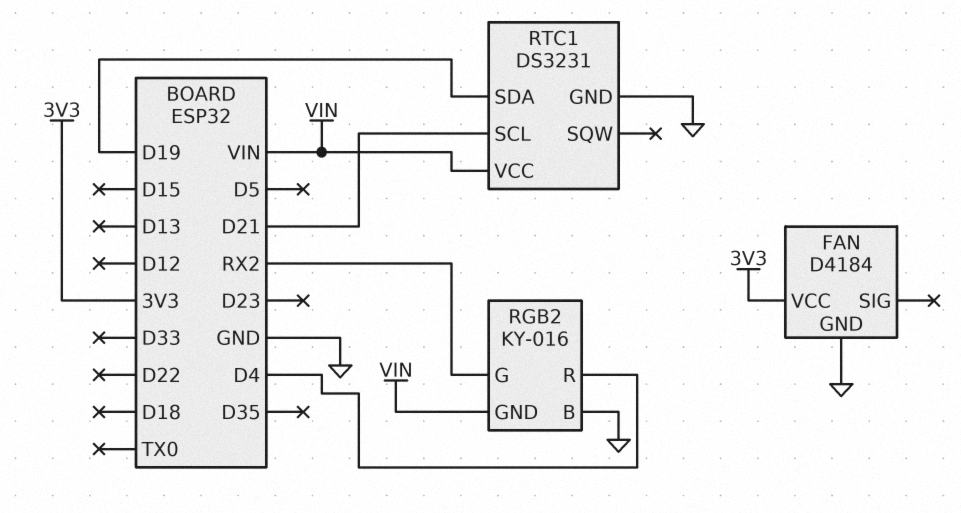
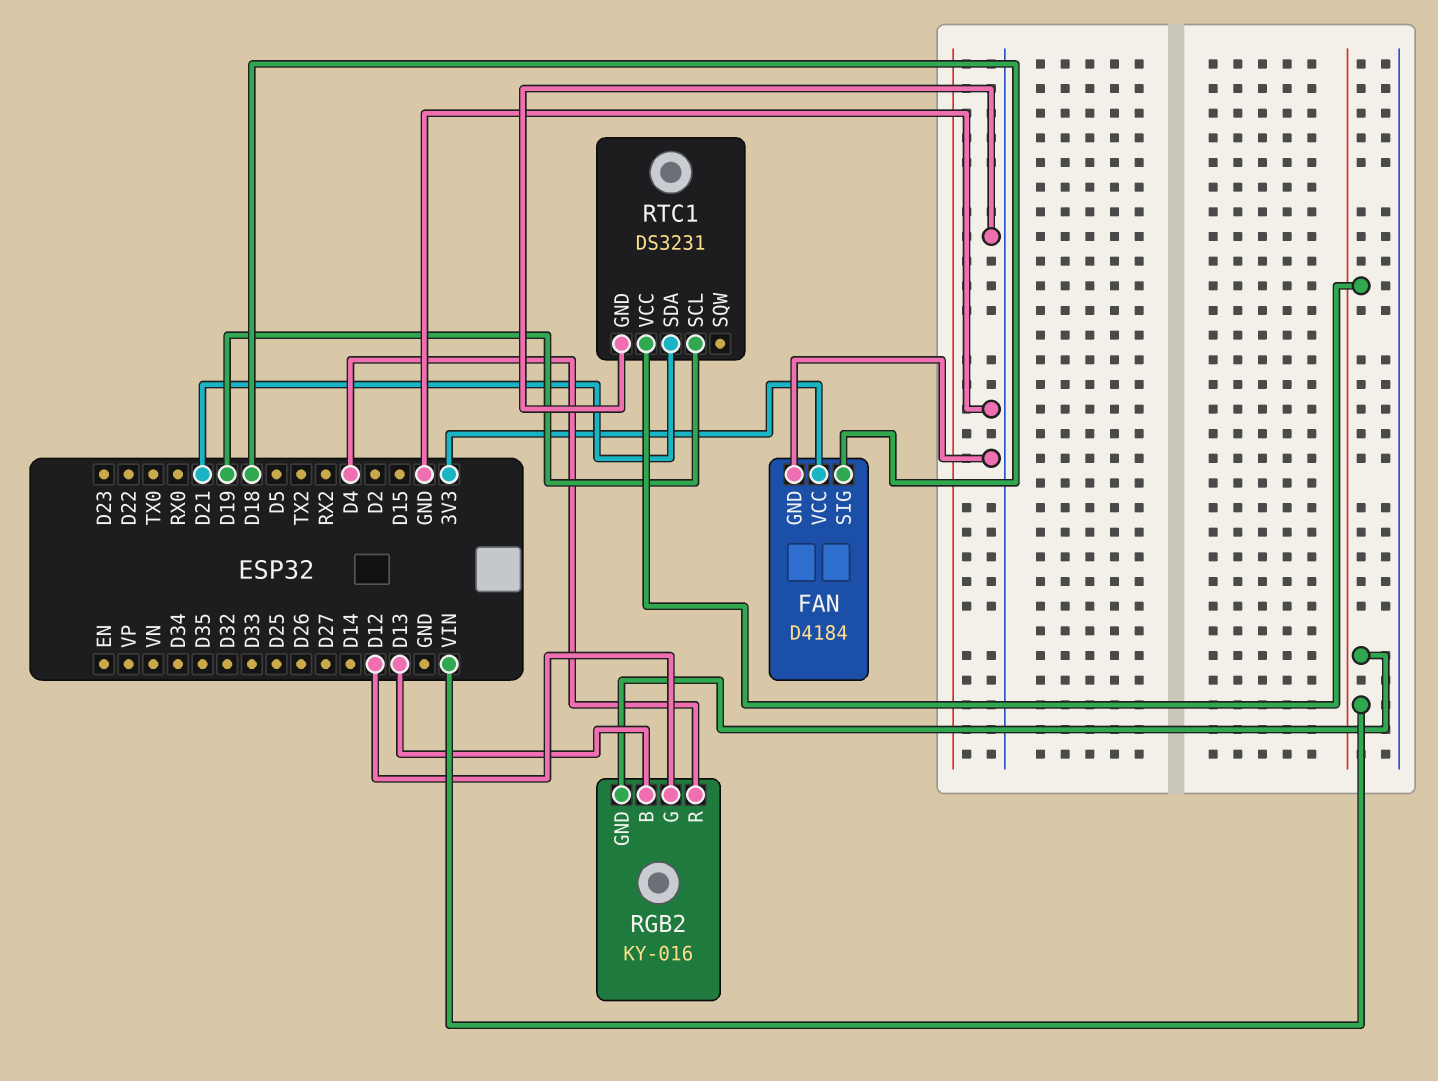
FAN pin SIG: none -> D18
RGB2 pin B: GND -> D13
RGB2 pin G: RX2 -> D12
RTC1 pin SCL: D21 -> D19
RTC1 pin SDA: D19 -> D21

